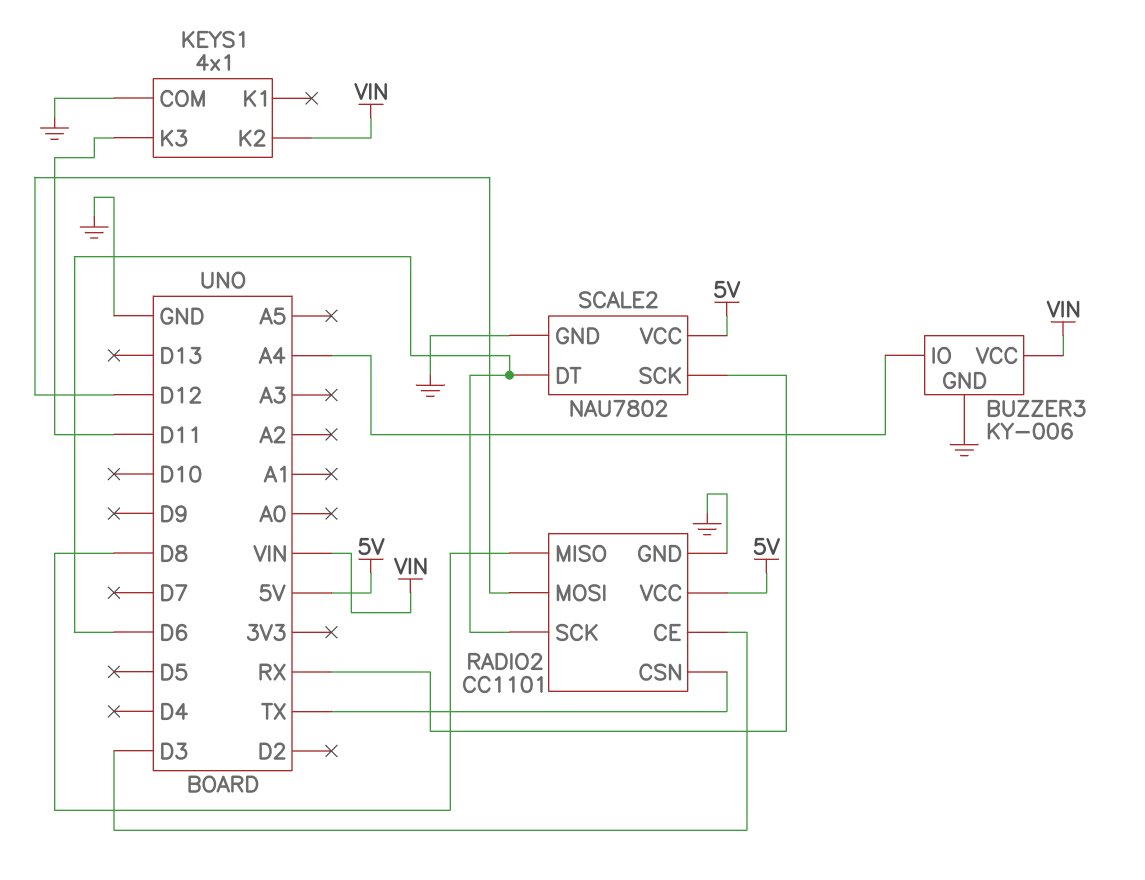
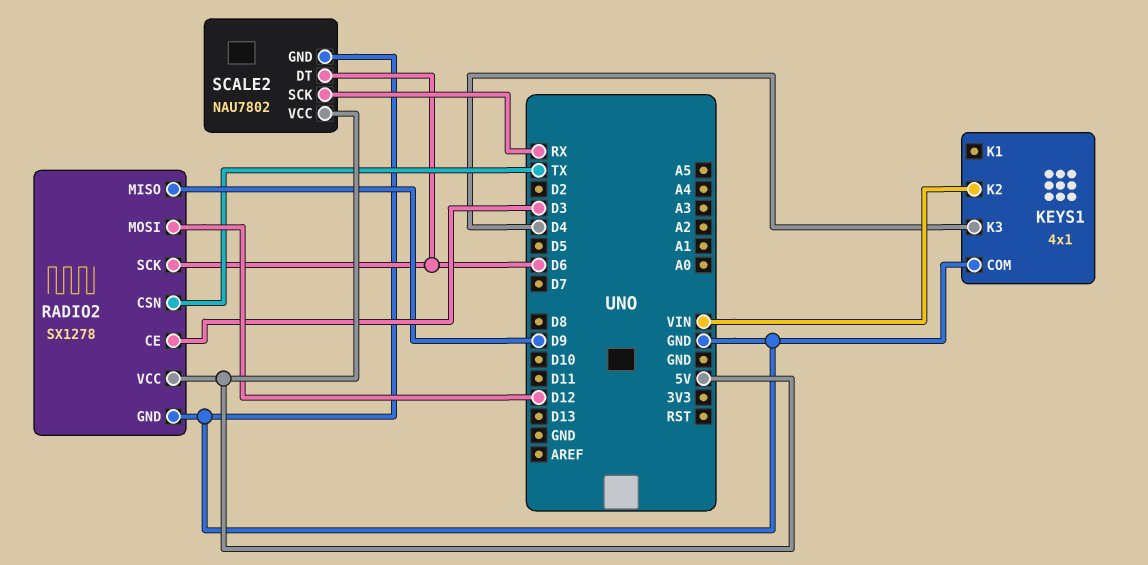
BUZZER3: KY-006 -> none
BUZZER3 pin GND: GND -> none
BUZZER3 pin IO: A4 -> none
BUZZER3 pin VCC: VIN -> none
KEYS1 pin K3: D11 -> D4
RADIO2: CC1101 -> SX1278
RADIO2 pin MISO: D8 -> D9

